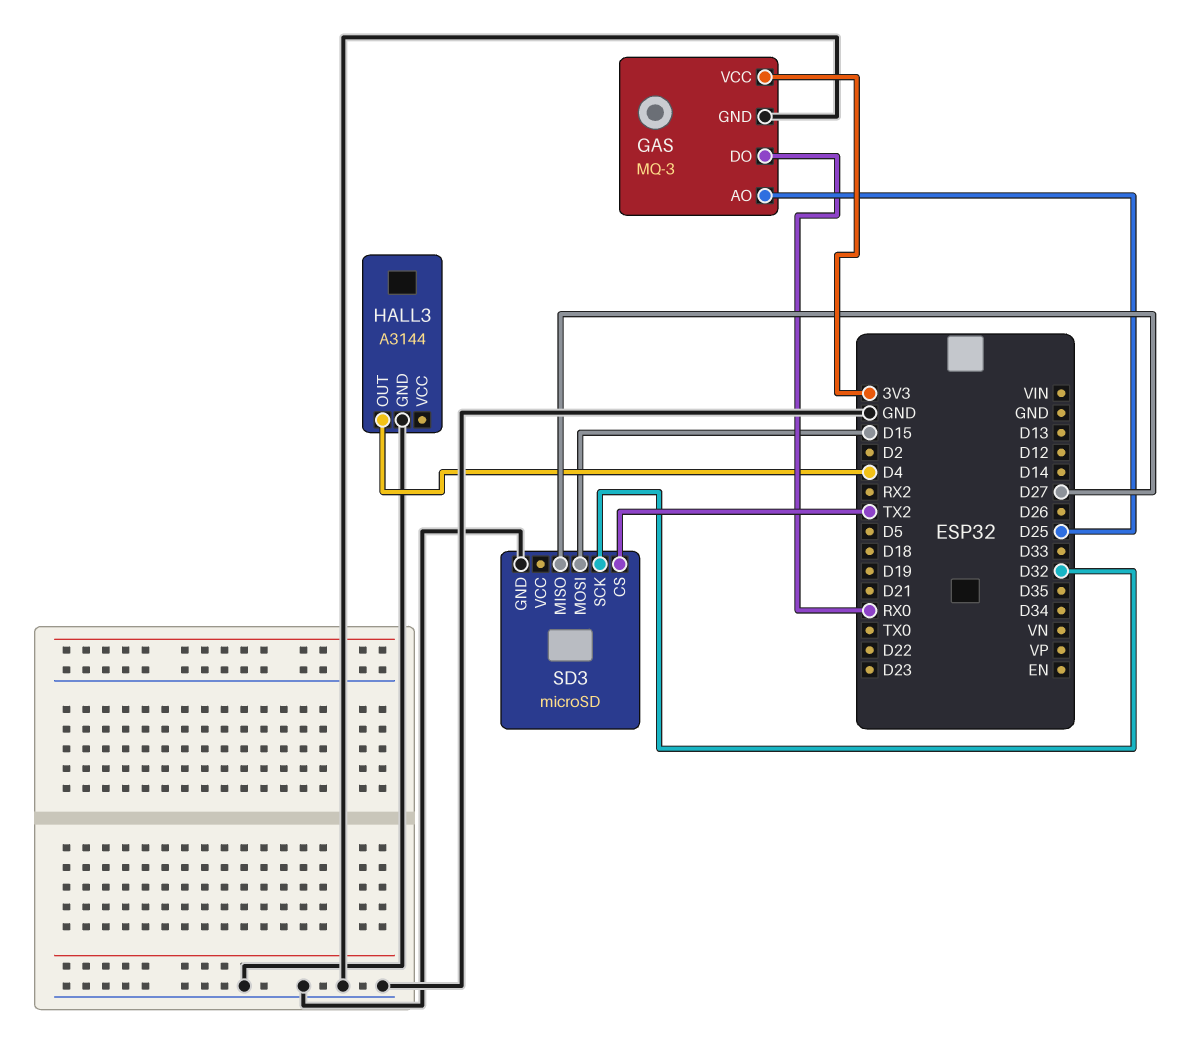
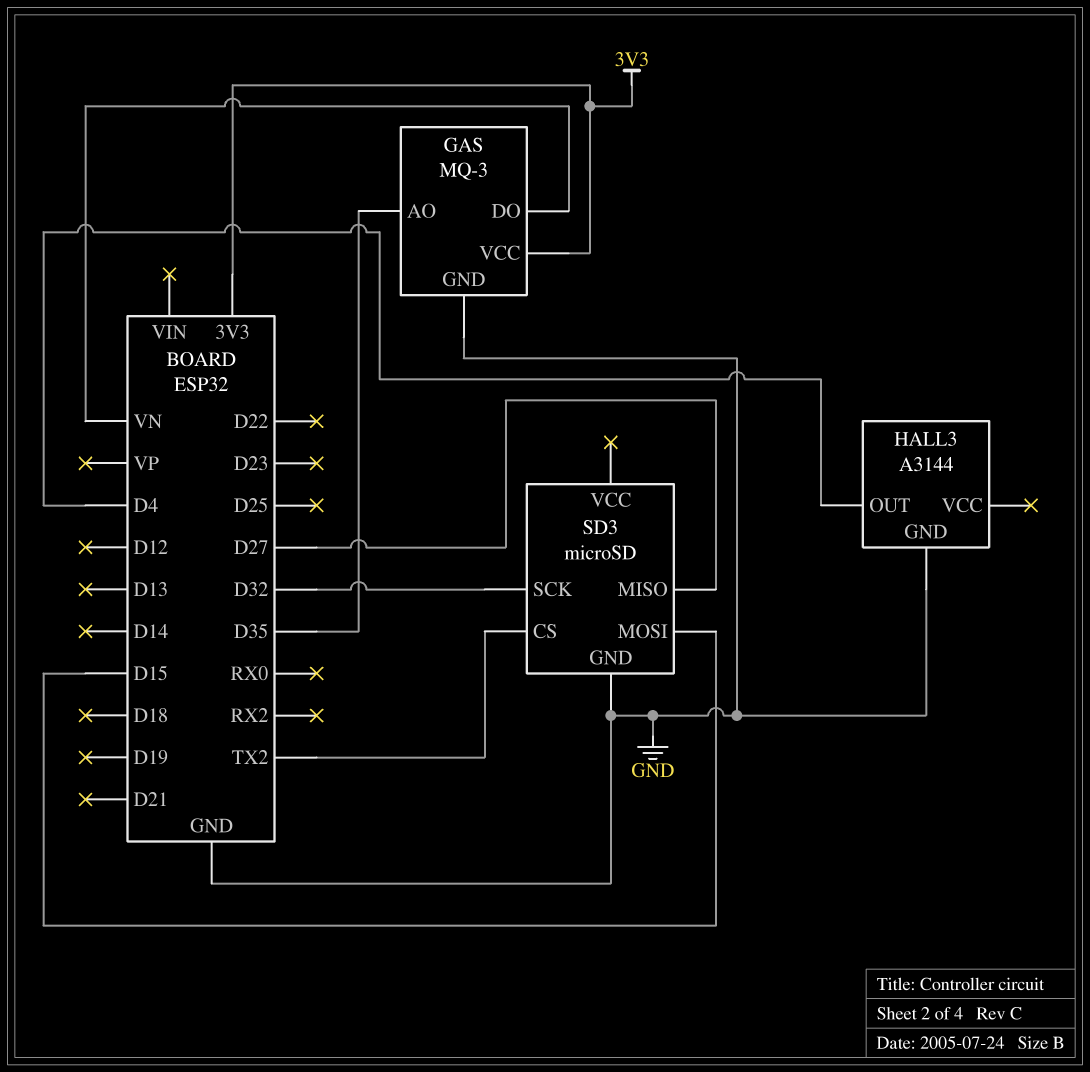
GAS pin AO: D25 -> D35
GAS pin DO: RX0 -> VN

